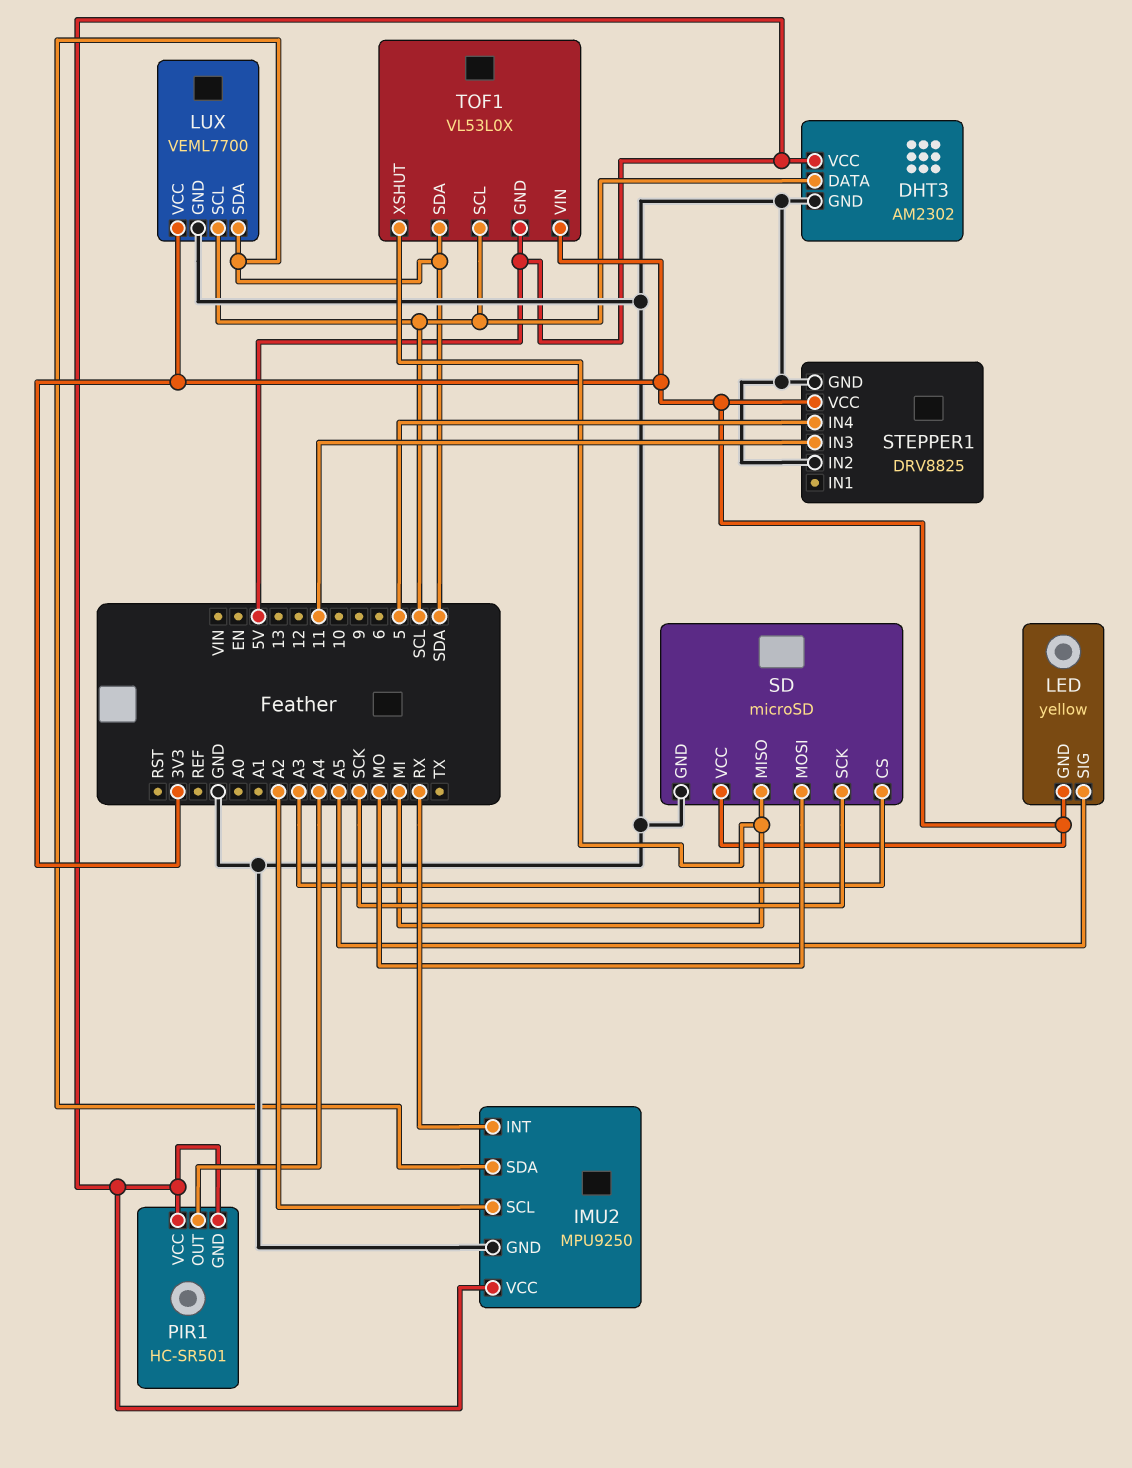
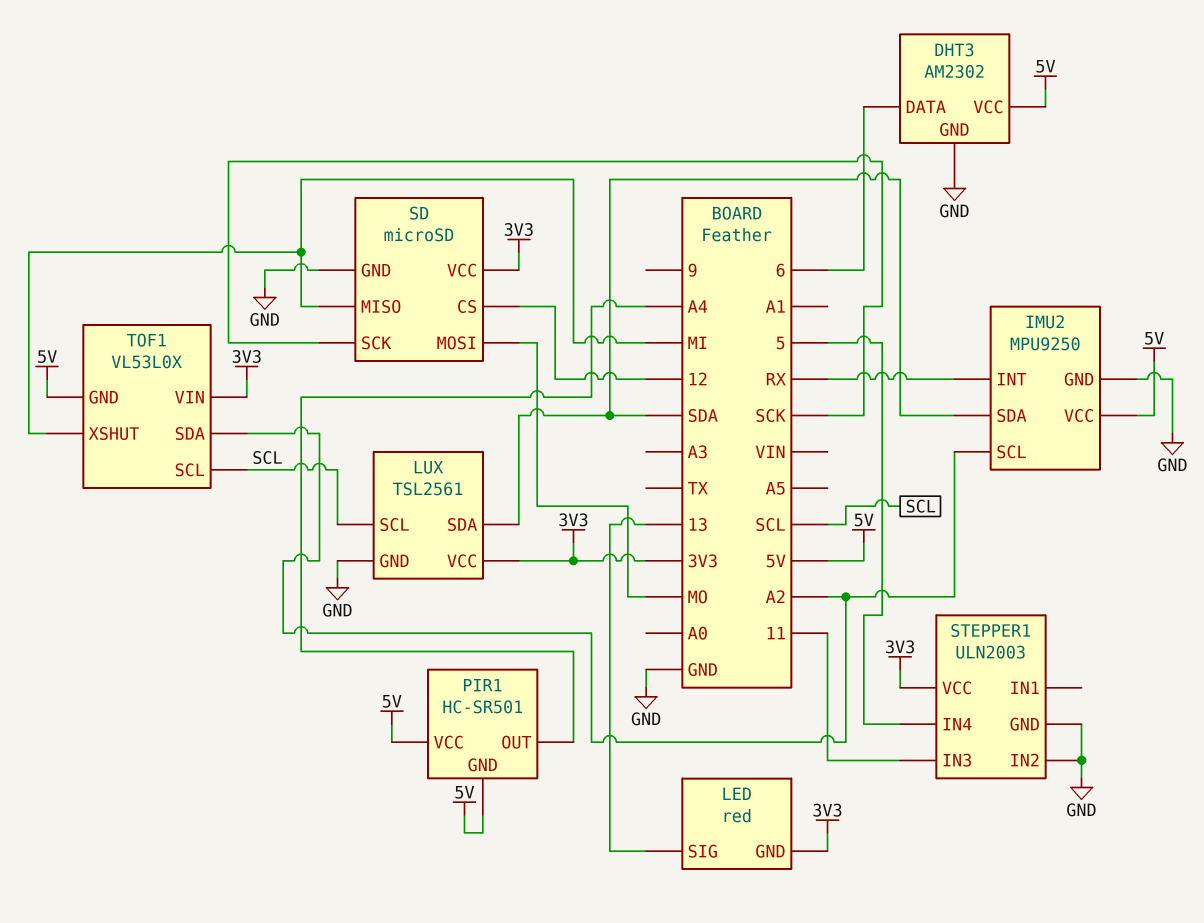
DHT3 pin DATA: SCL -> 6
LED: yellow -> red
LED pin SIG: A5 -> 13
LUX: VEML7700 -> TSL2561
SD pin CS: A3 -> 12
STEPPER1: DRV8825 -> ULN2003
TOF1 pin SDA: SDA -> A2

